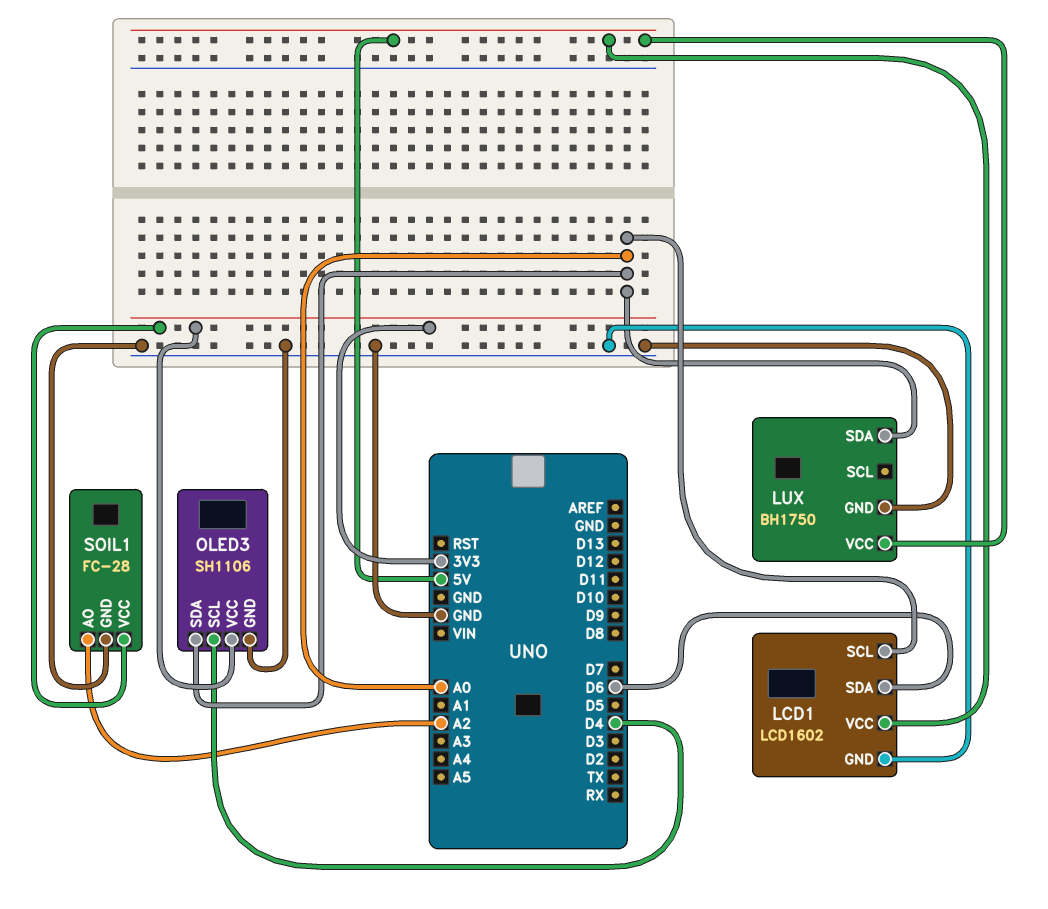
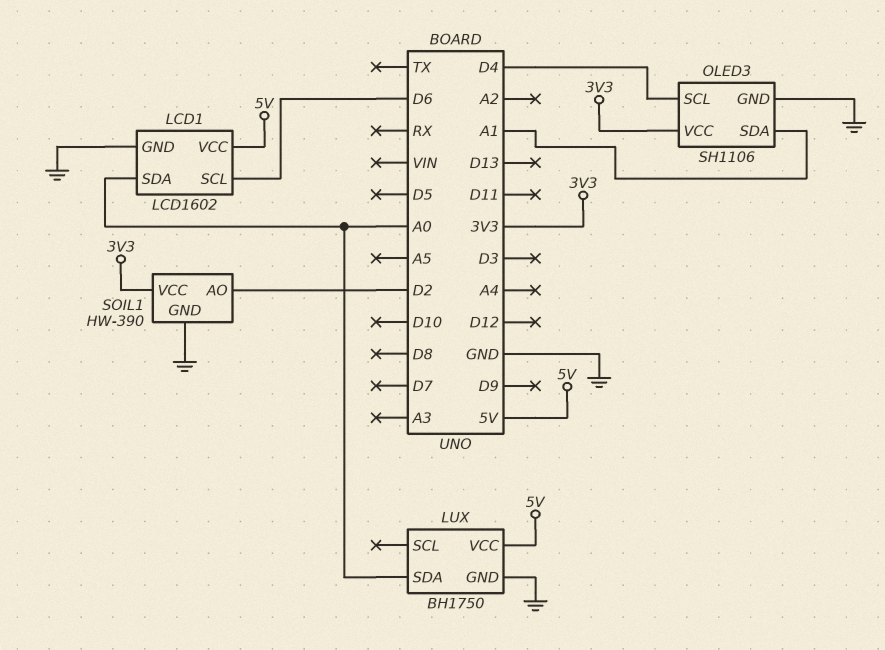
LCD1 pin SCL: A0 -> D6
LCD1 pin SDA: D6 -> A0
OLED3 pin SDA: A0 -> A1
SOIL1: FC-28 -> HW-390
SOIL1 pin AO: A2 -> D2

